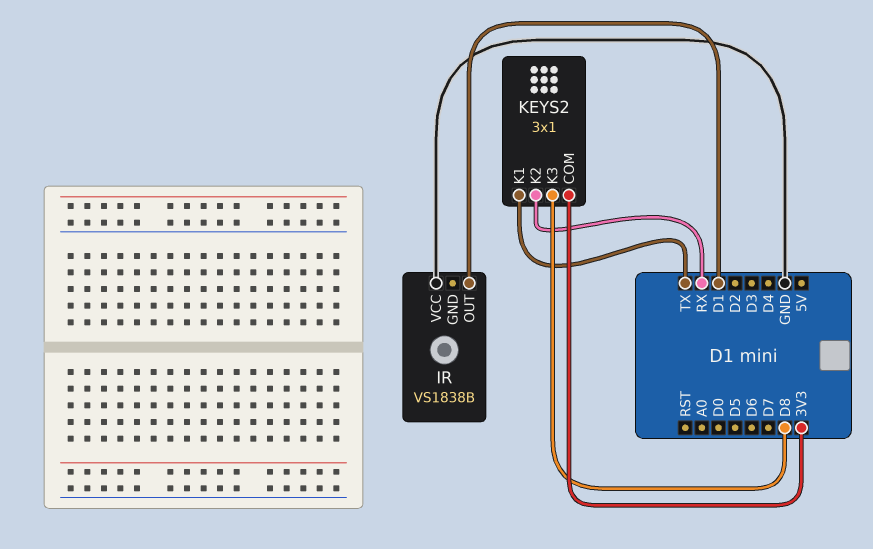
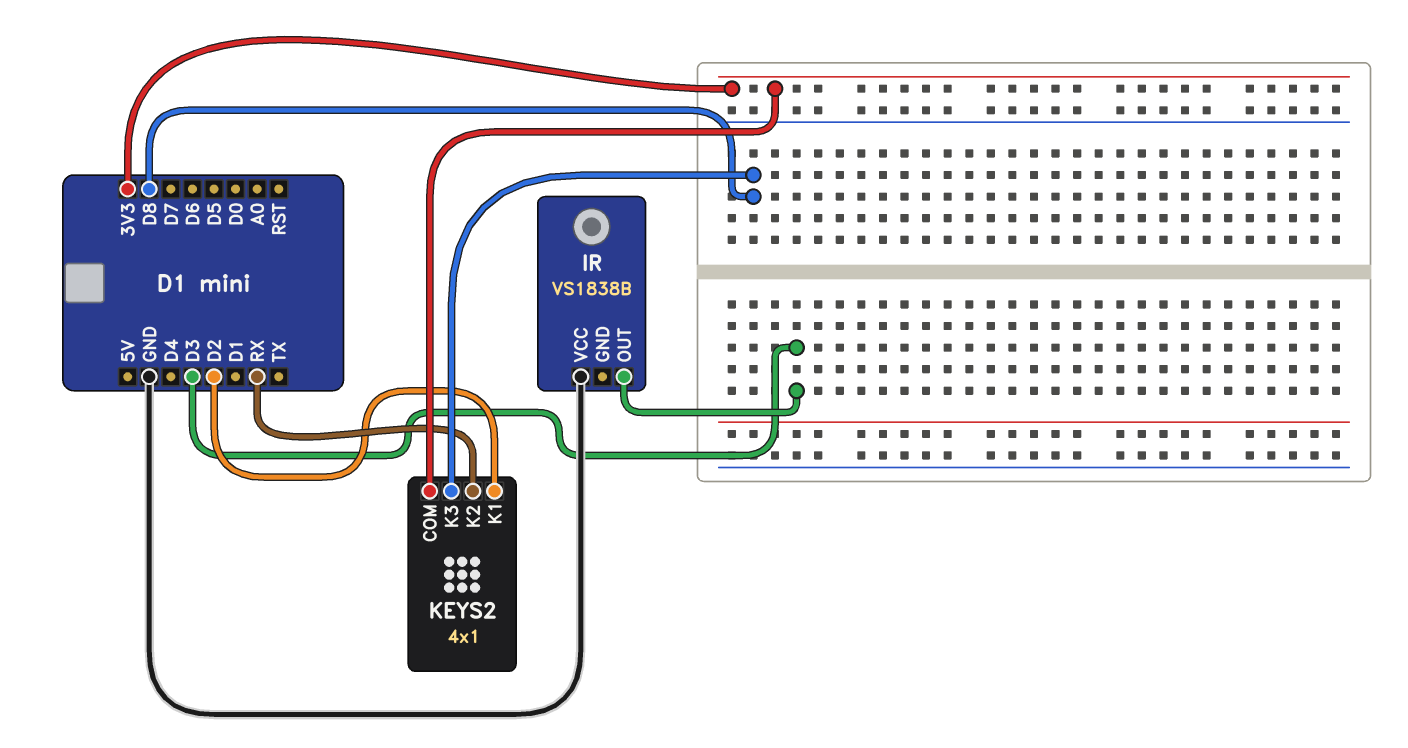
IR pin OUT: D1 -> D3
KEYS2: 3x1 -> 4x1
KEYS2 pin K1: TX -> D2

